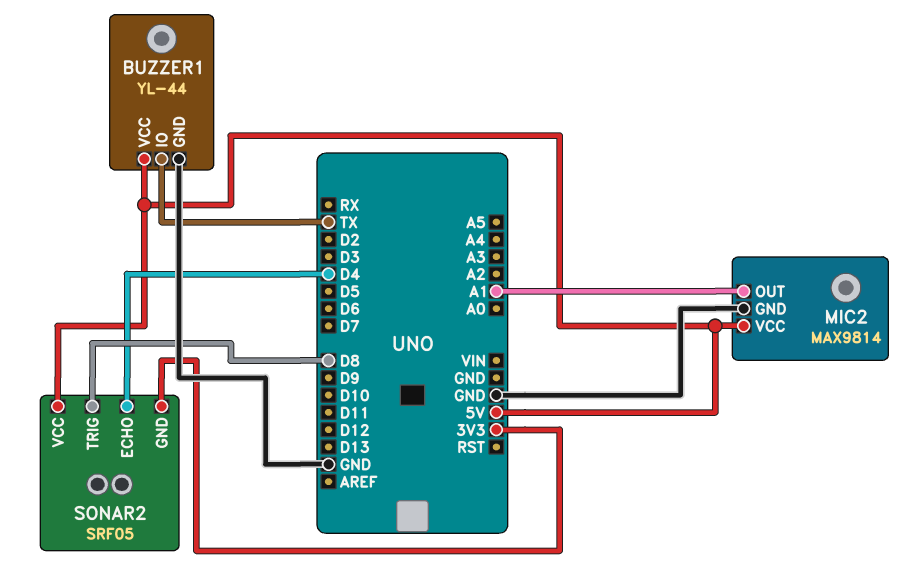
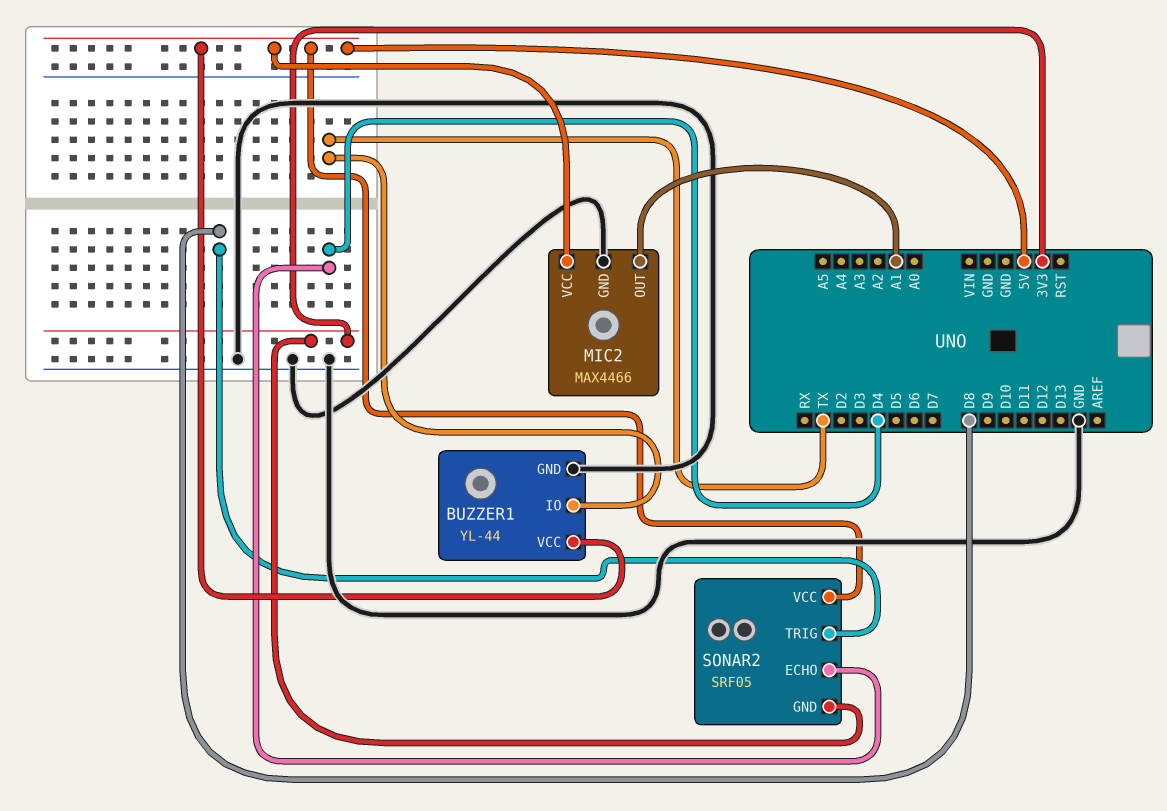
MIC2: MAX9814 -> MAX4466

